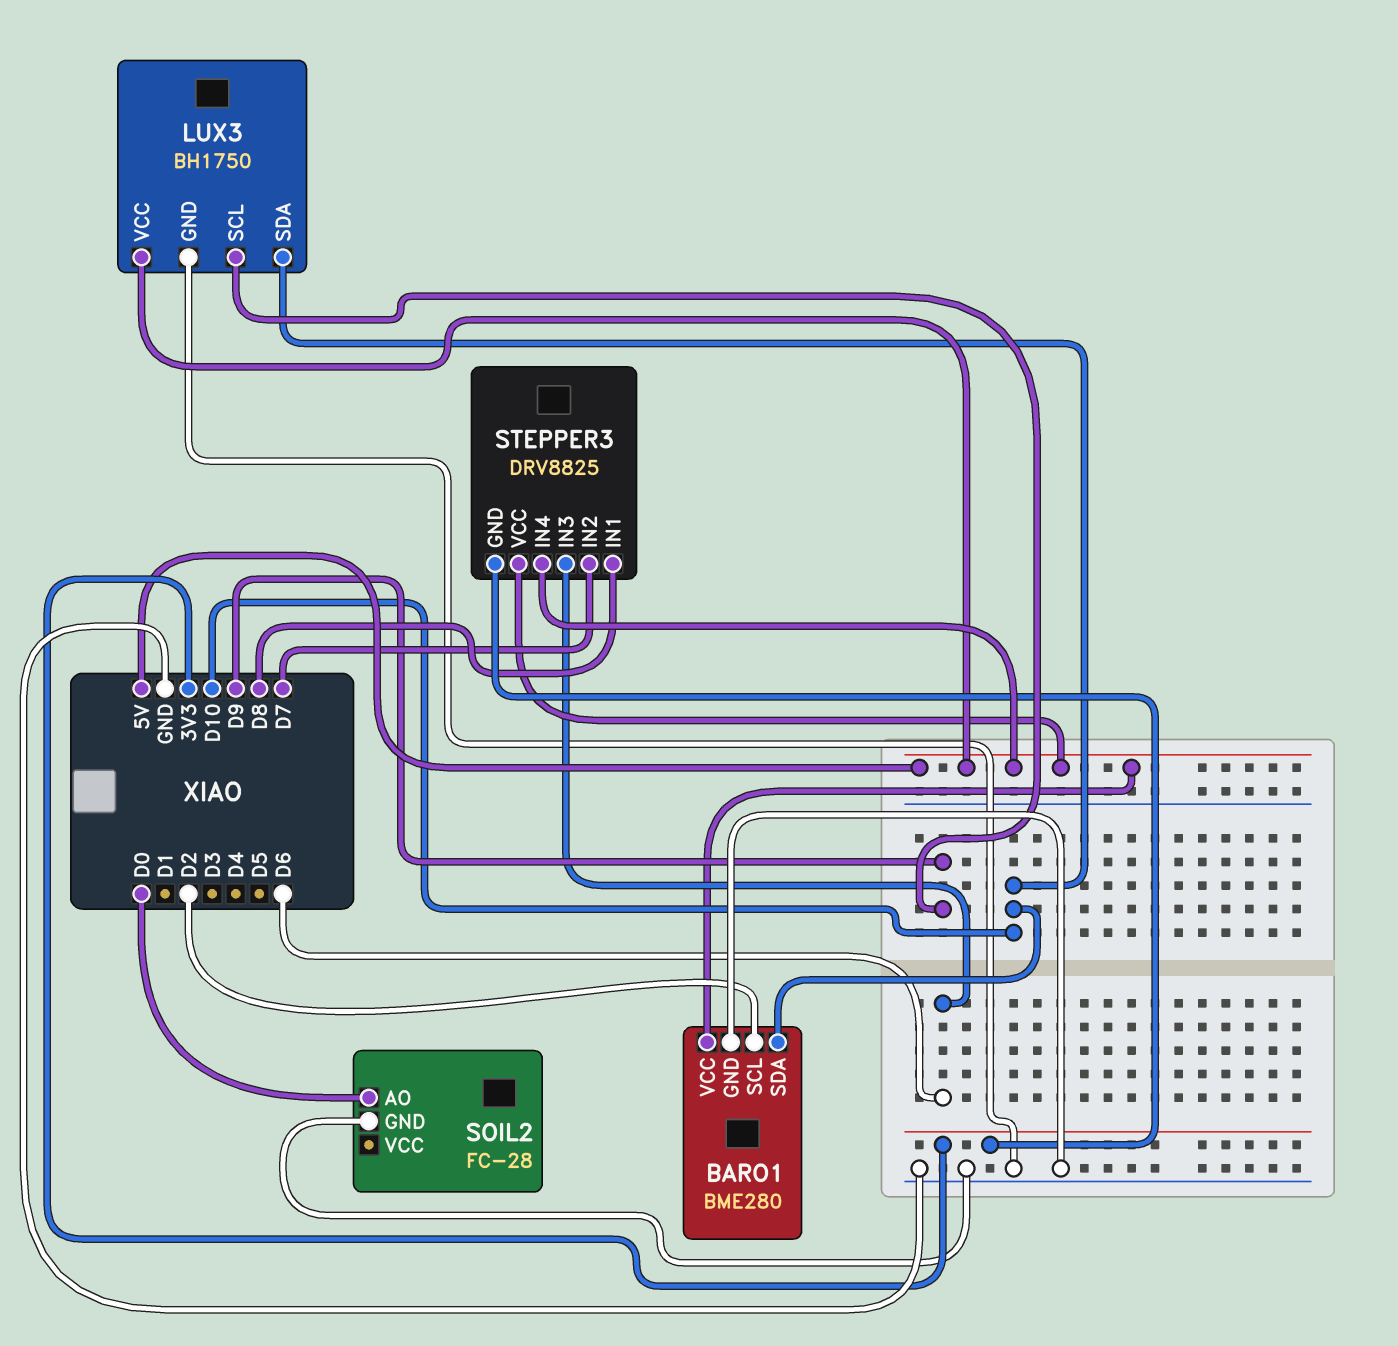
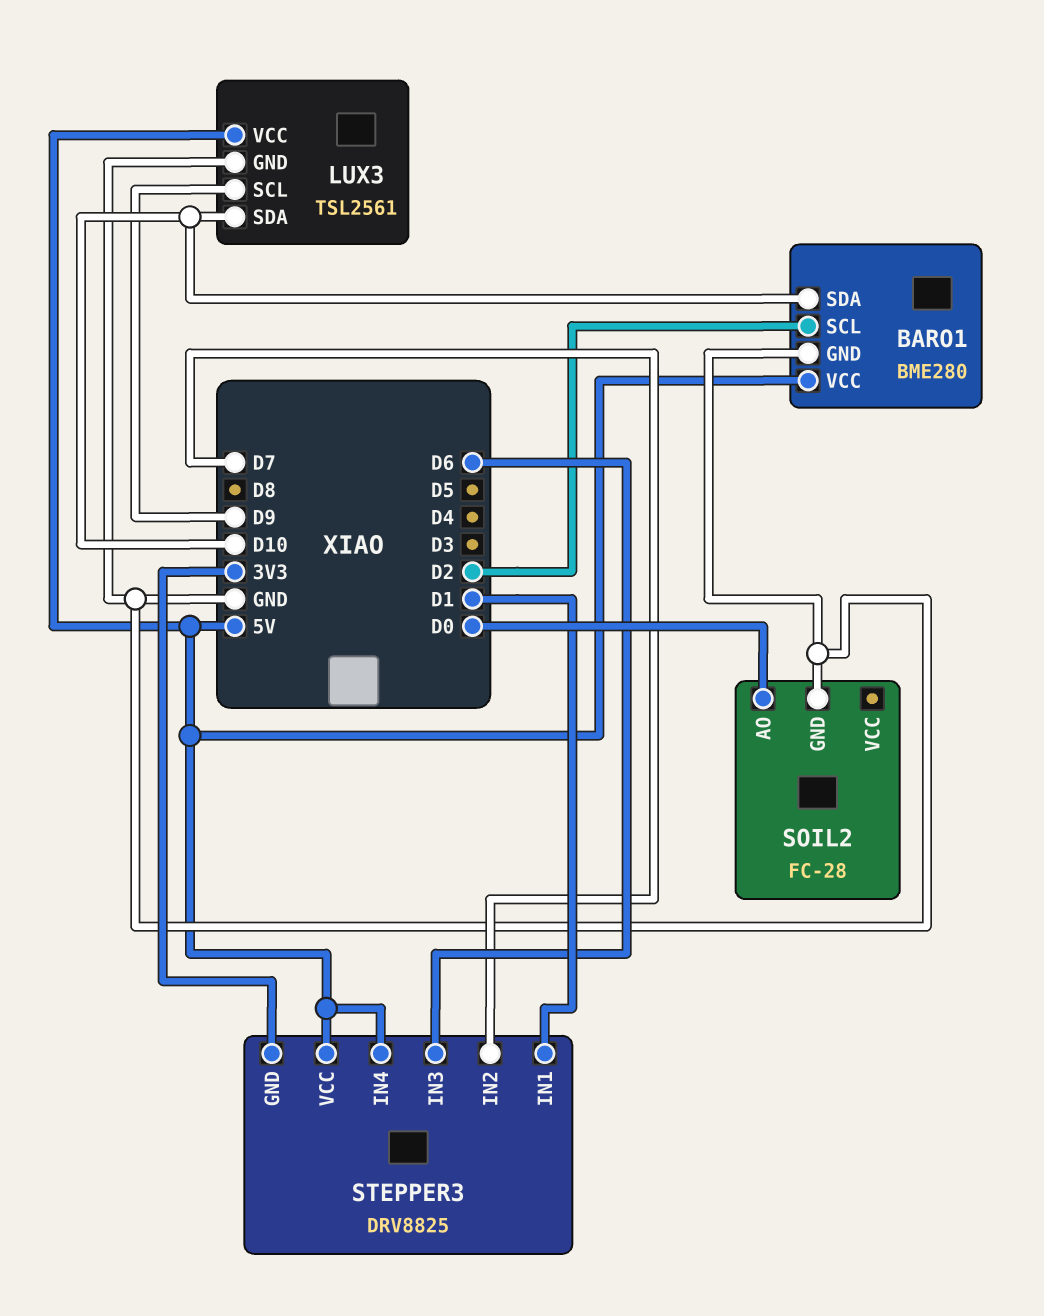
LUX3: BH1750 -> TSL2561
STEPPER3 pin IN1: D8 -> D1

